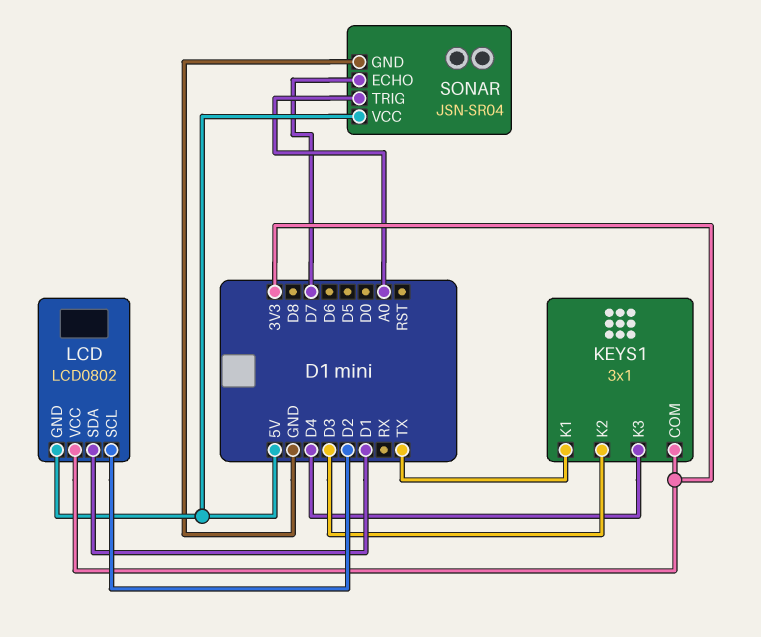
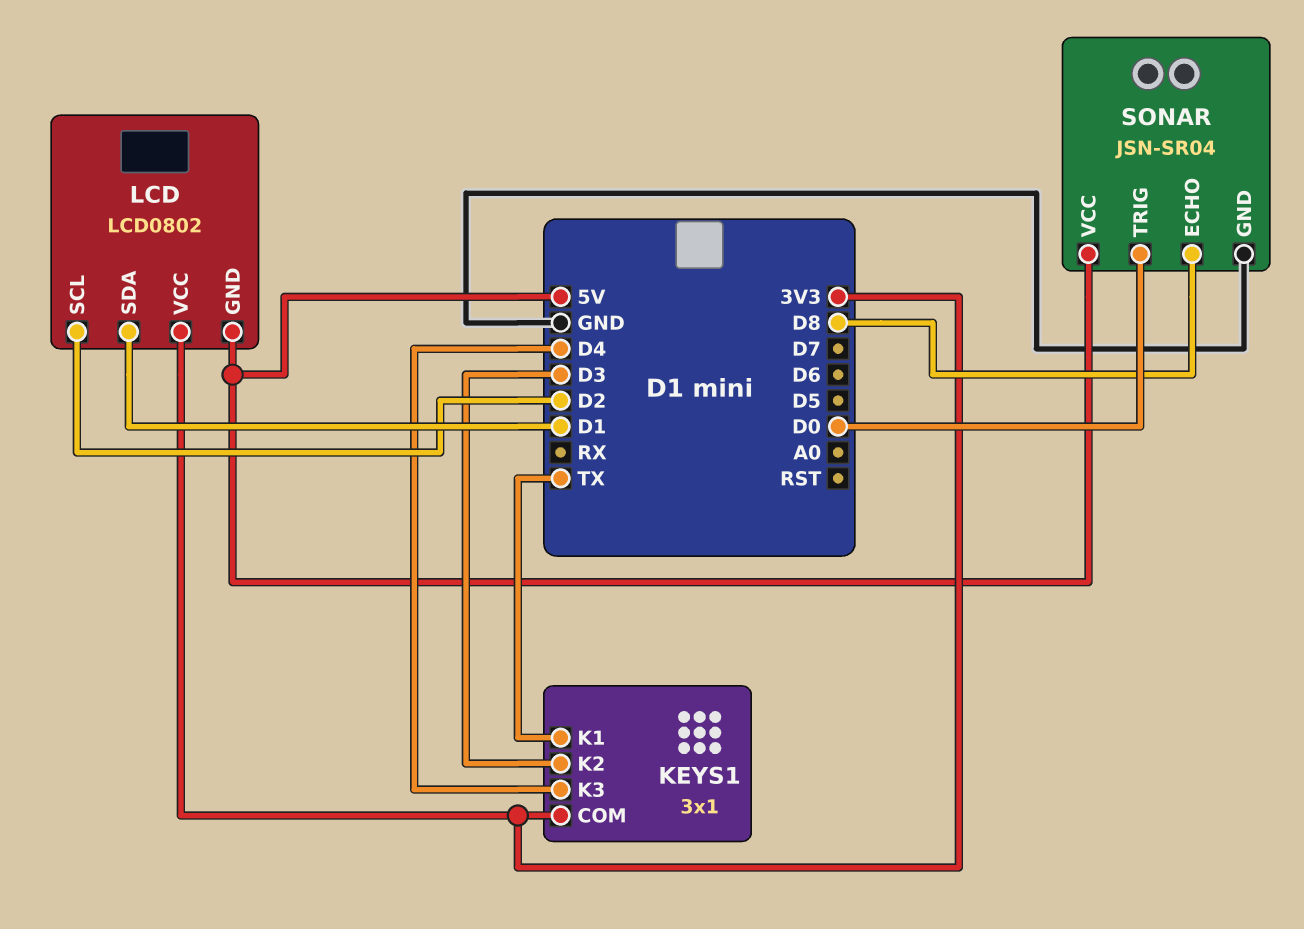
SONAR pin ECHO: D7 -> D8
SONAR pin TRIG: A0 -> D0

